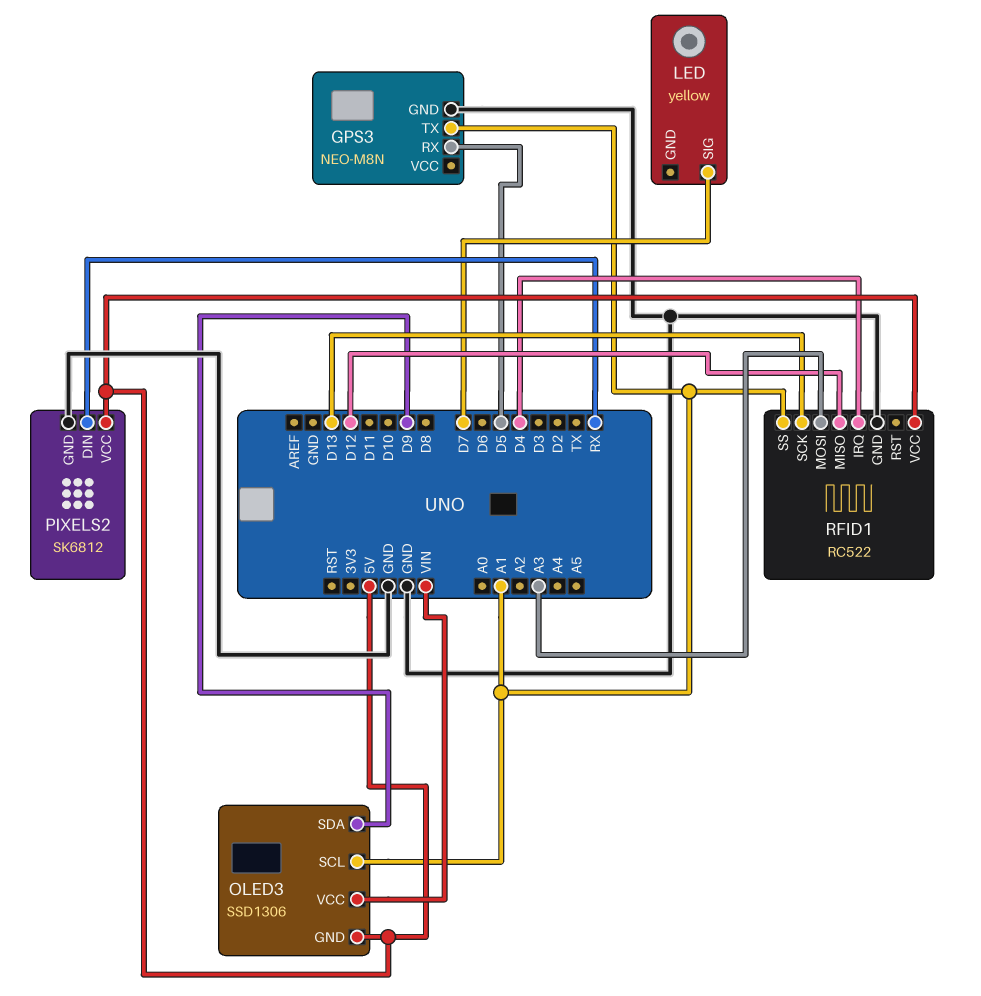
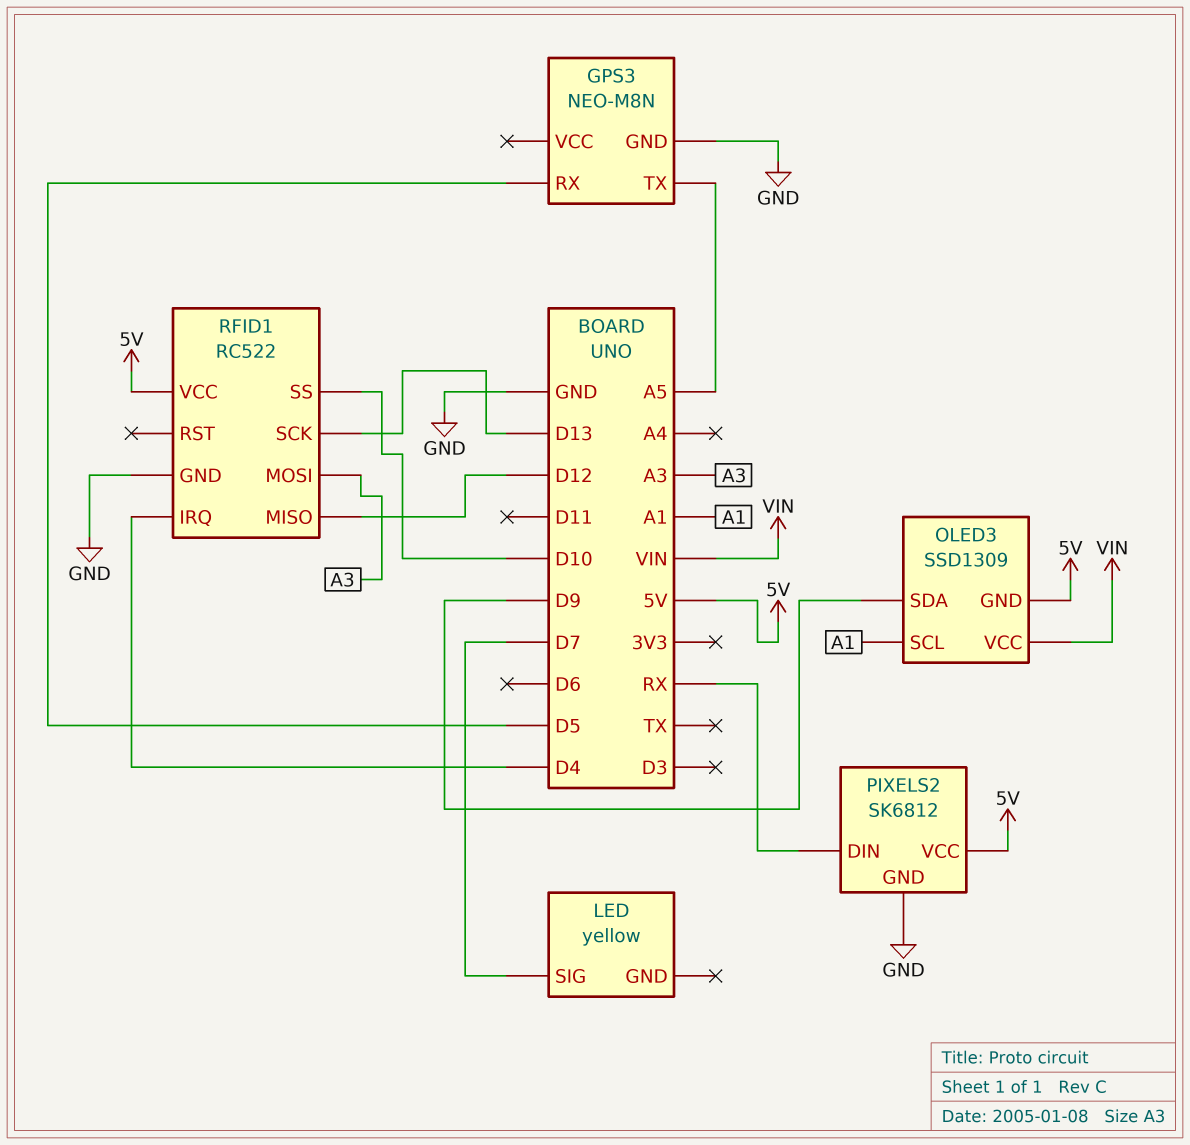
GPS3 pin TX: A1 -> A5
OLED3: SSD1306 -> SSD1309
RFID1 pin SS: A1 -> D10

